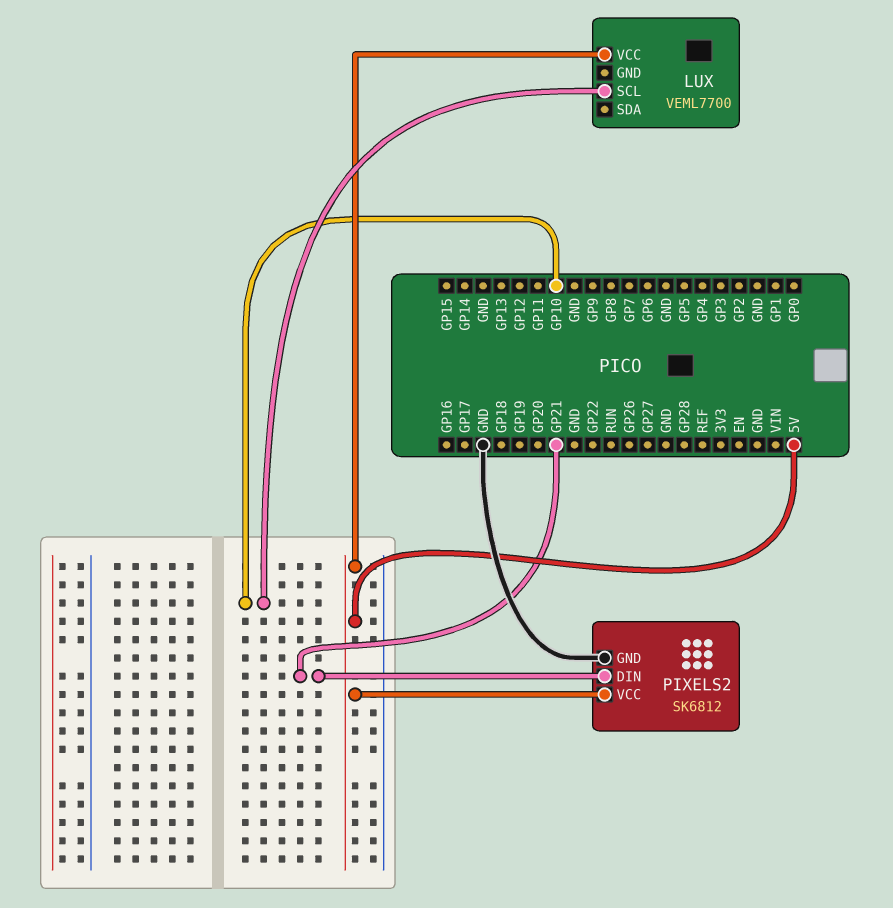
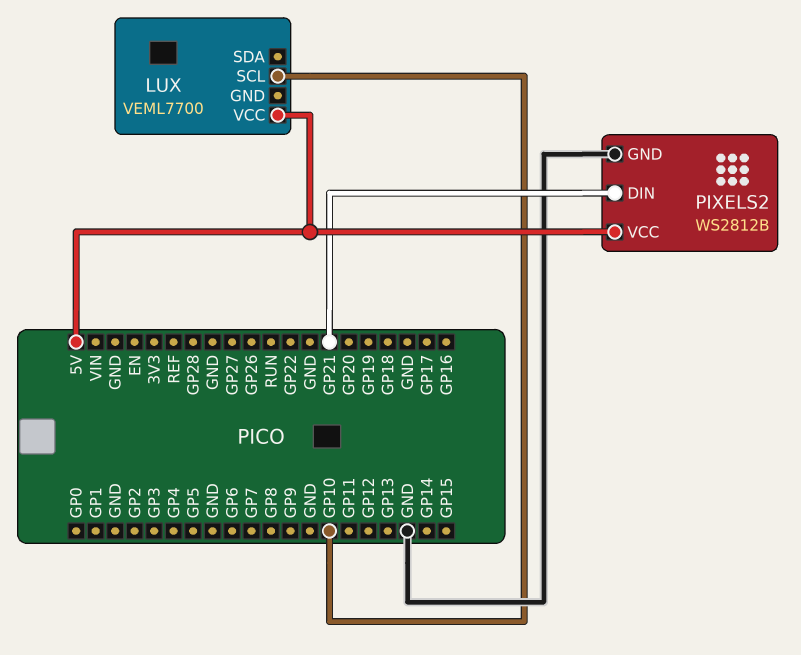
PIXELS2: SK6812 -> WS2812B

